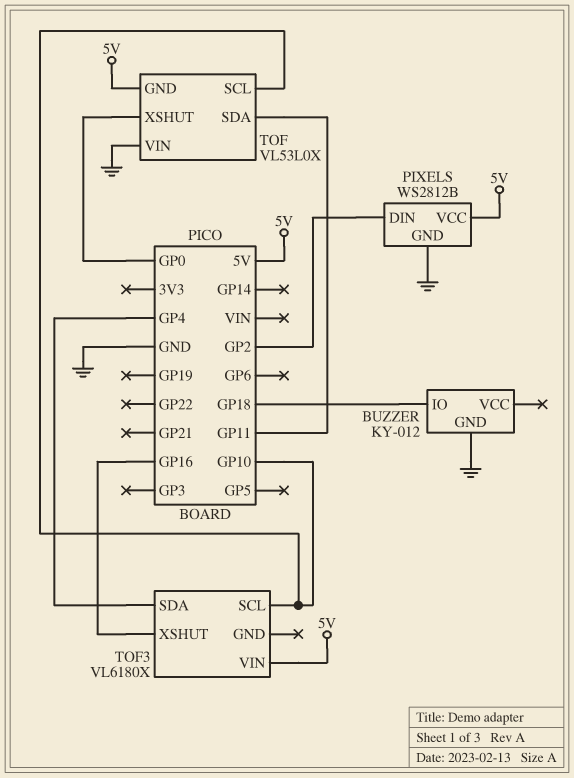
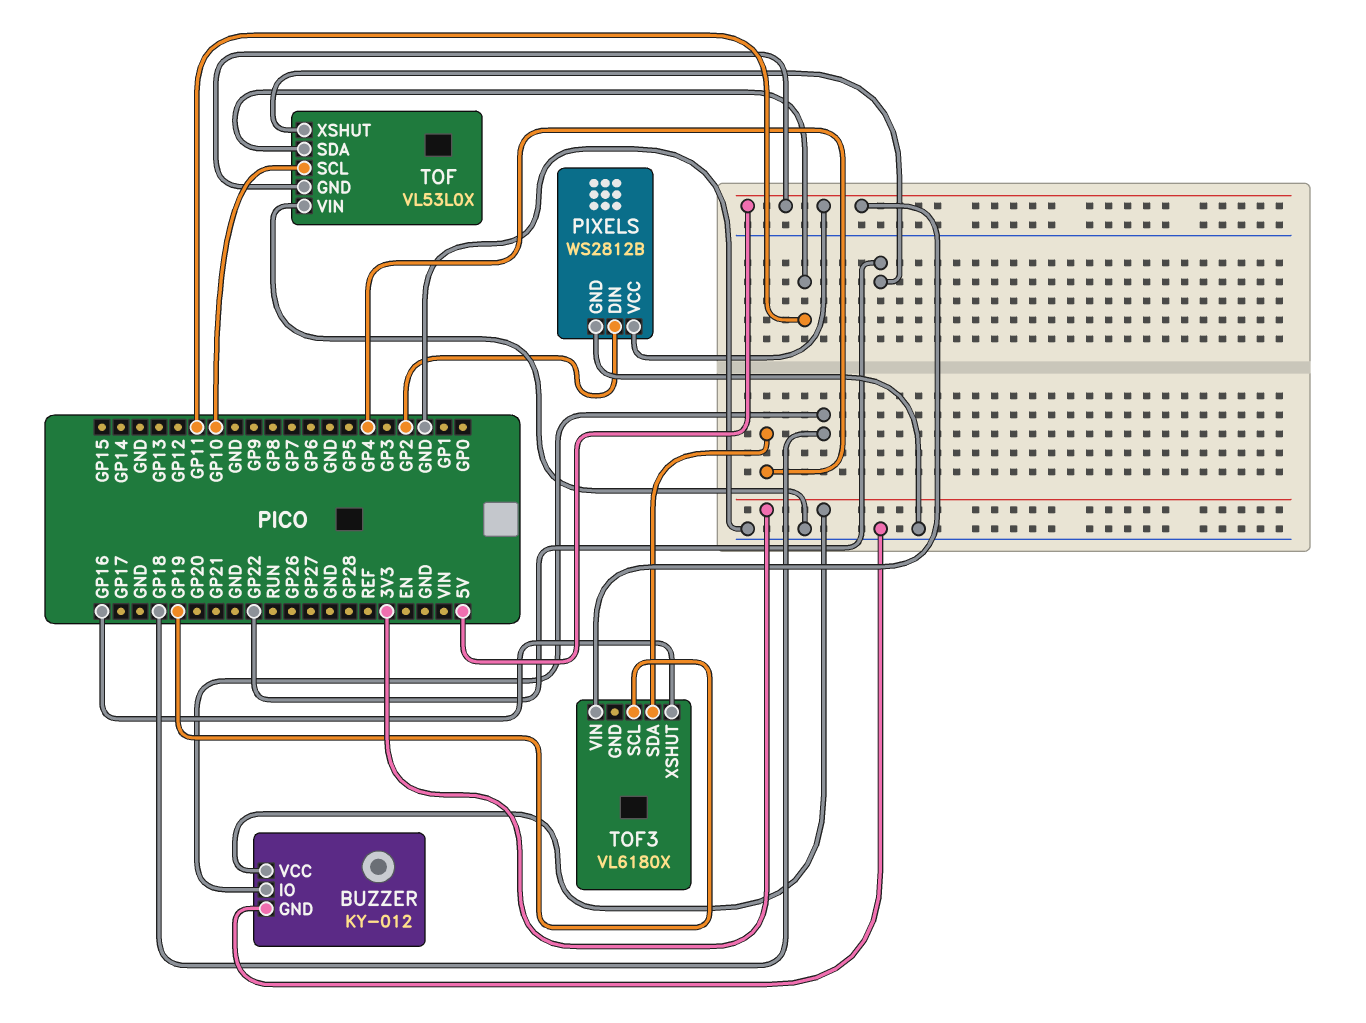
BUZZER pin VCC: none -> 3V3
TOF pin XSHUT: GP0 -> GP22
TOF3 pin SCL: GP10 -> GP19

